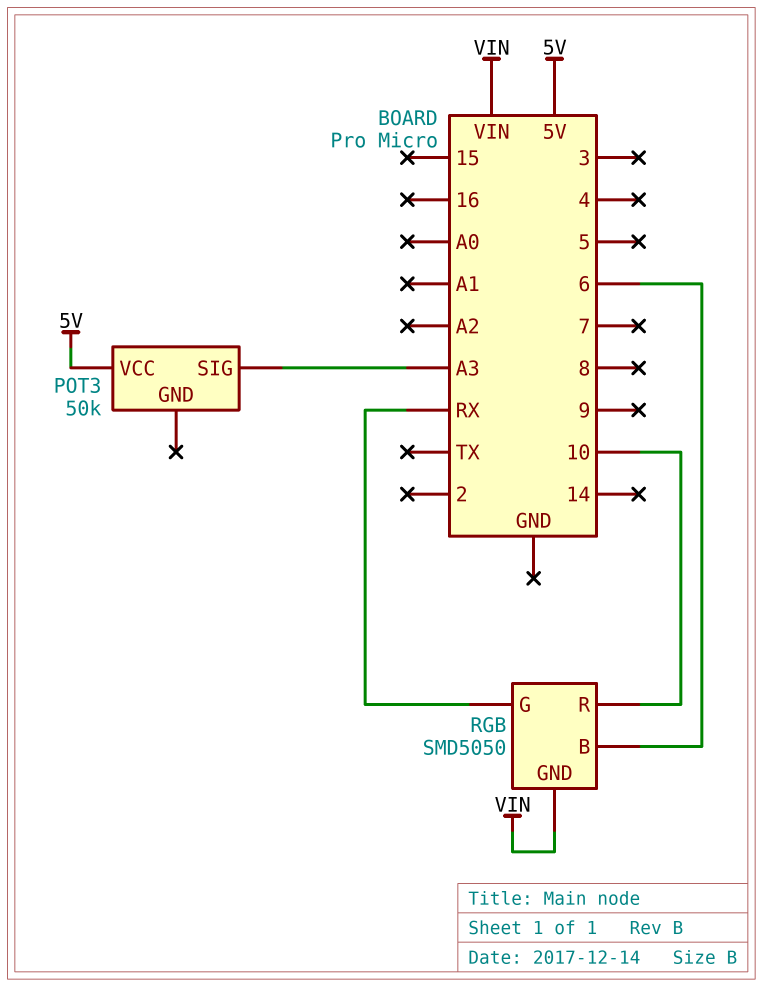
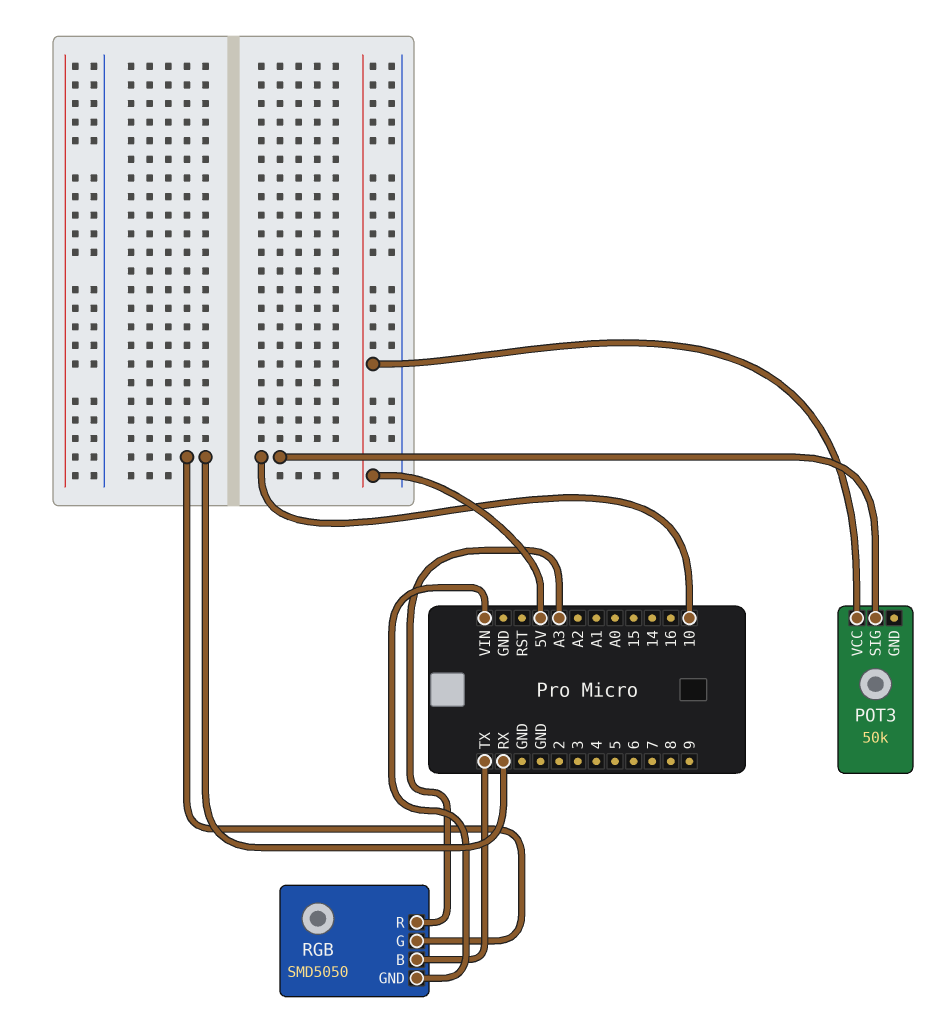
POT3 pin SIG: A3 -> 10
RGB pin B: 6 -> TX
RGB pin R: 10 -> A3

